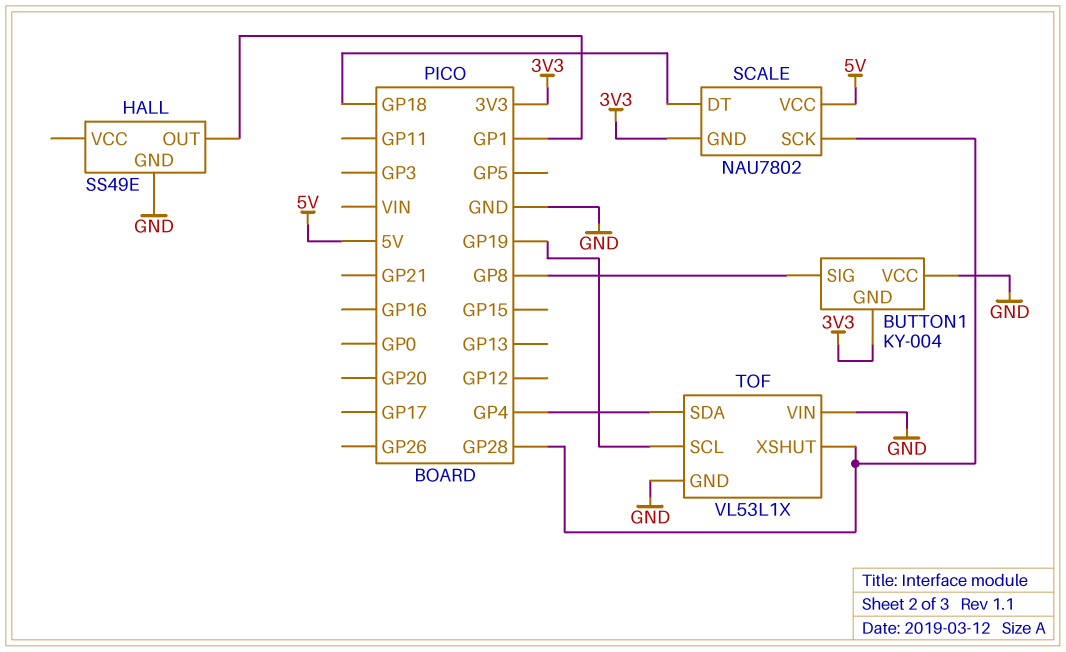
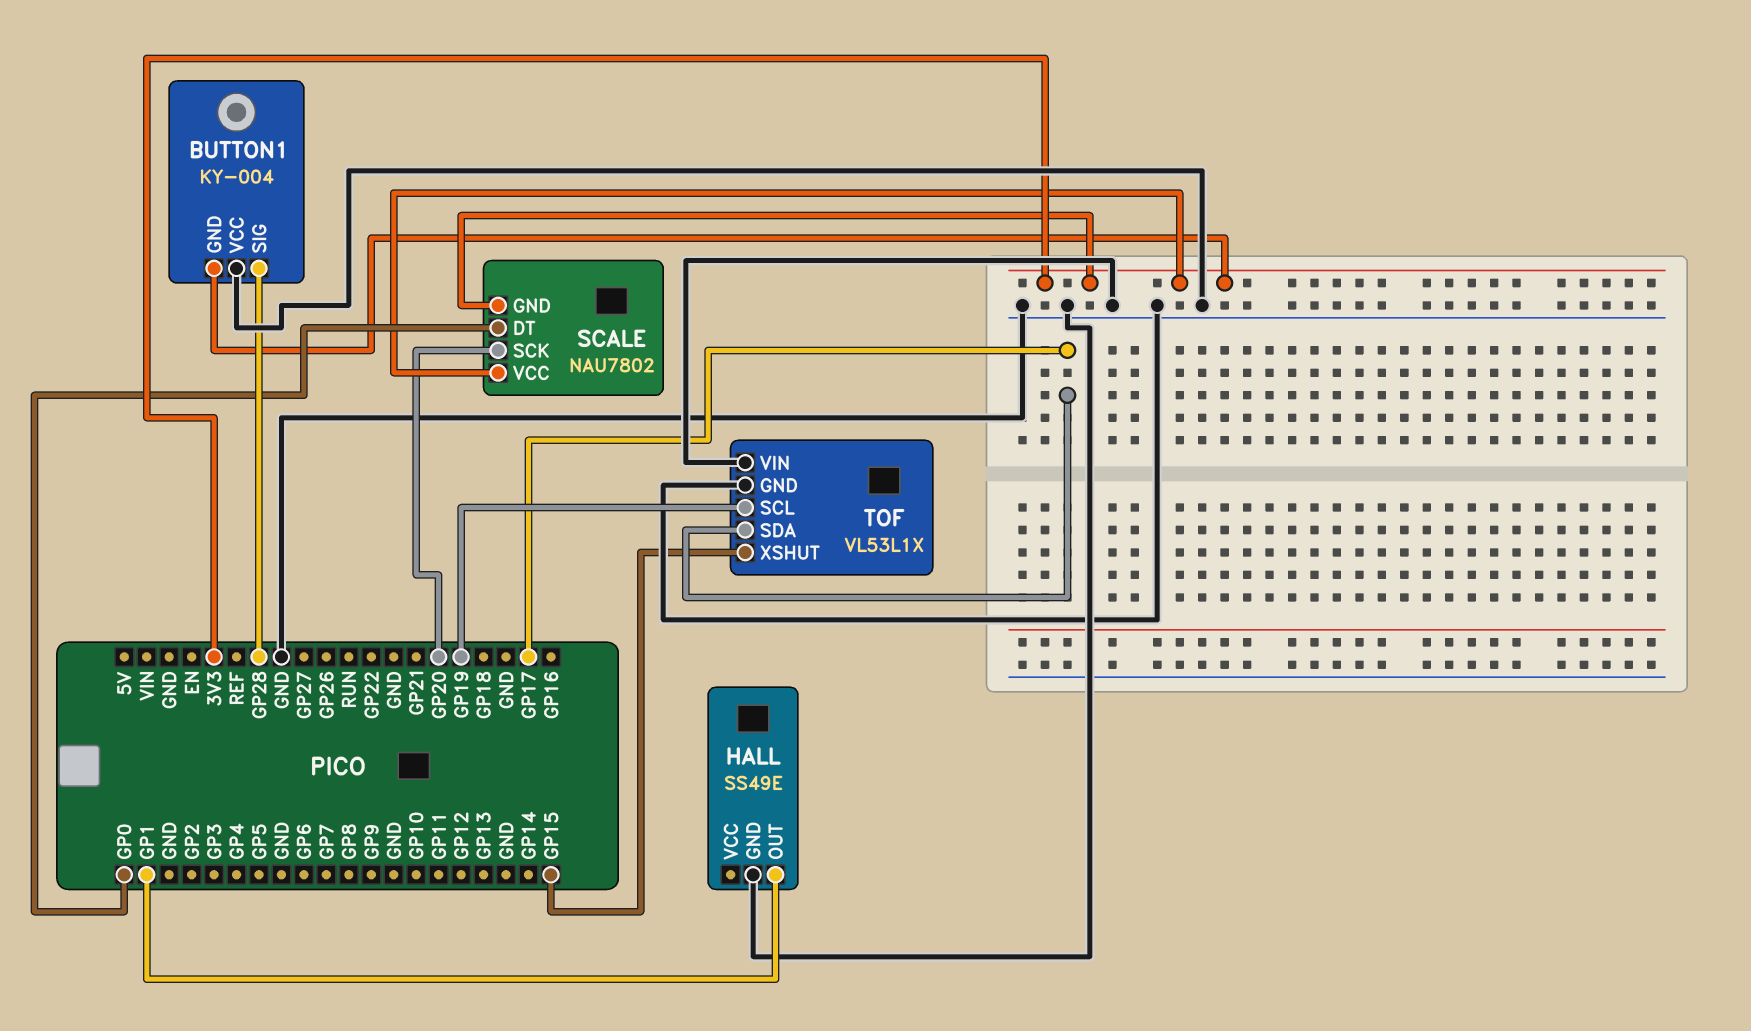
BUTTON1 pin SIG: GP8 -> GP28
SCALE pin DT: GP18 -> GP0
SCALE pin SCK: GP28 -> GP20
SCALE pin VCC: 5V -> 3V3
TOF pin SDA: GP4 -> GP17
TOF pin XSHUT: GP28 -> GP15

